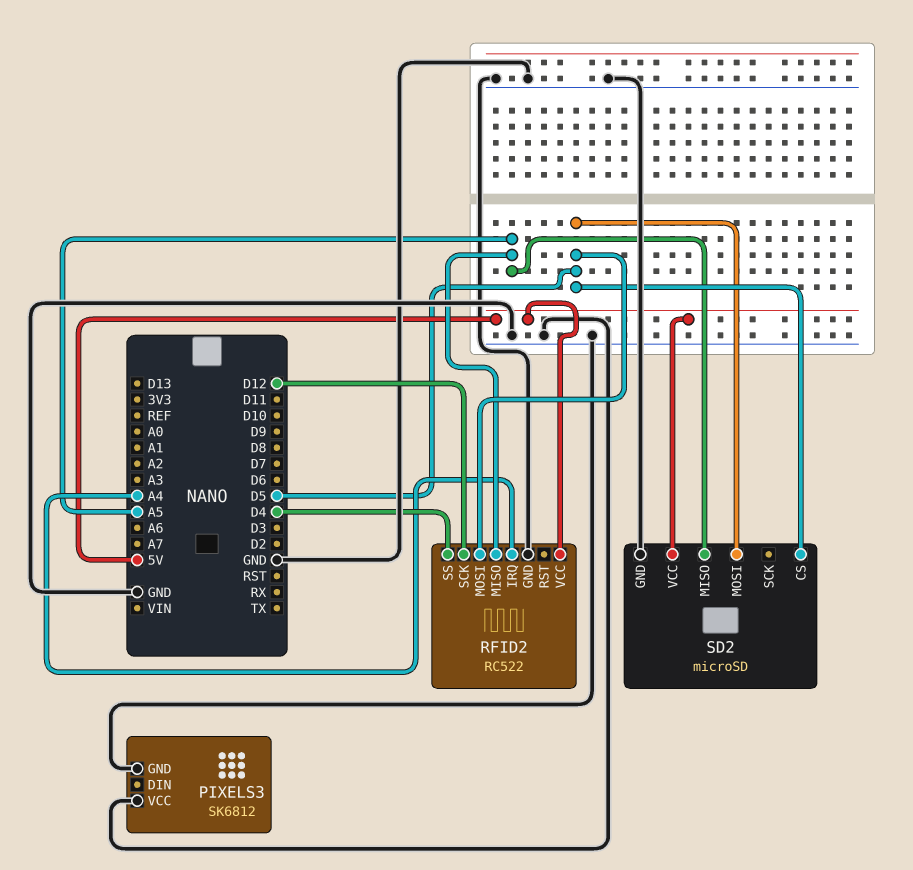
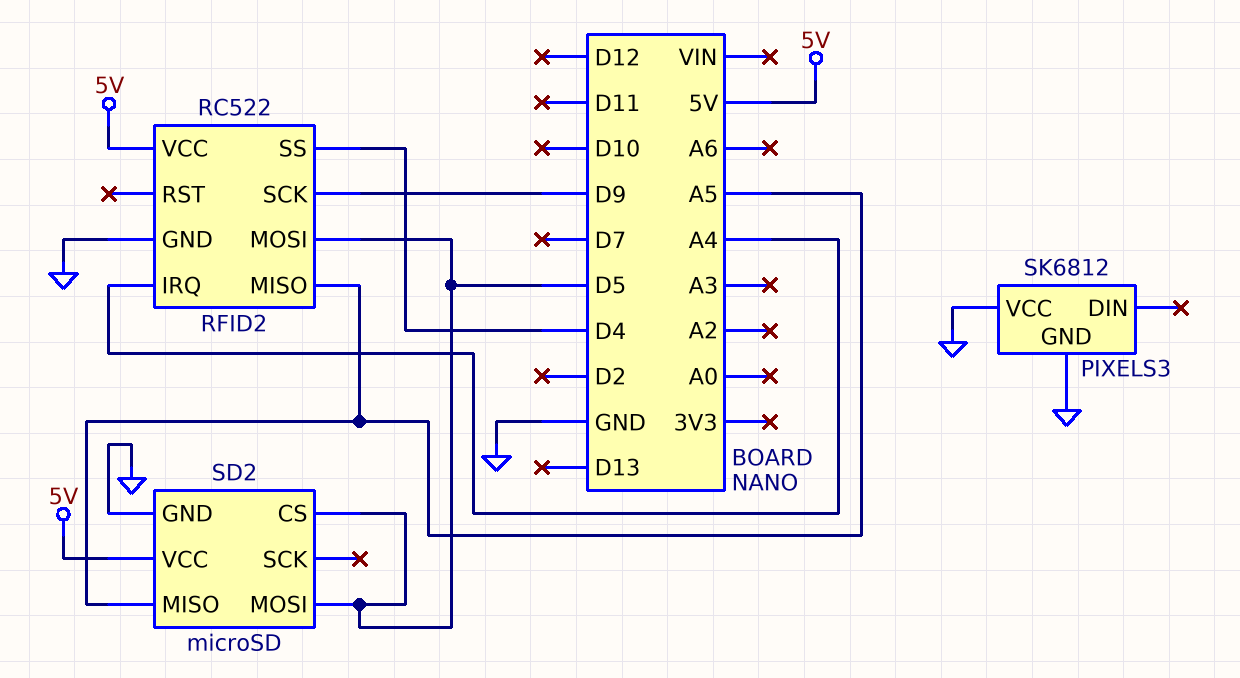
RFID2 pin SCK: D12 -> D9

